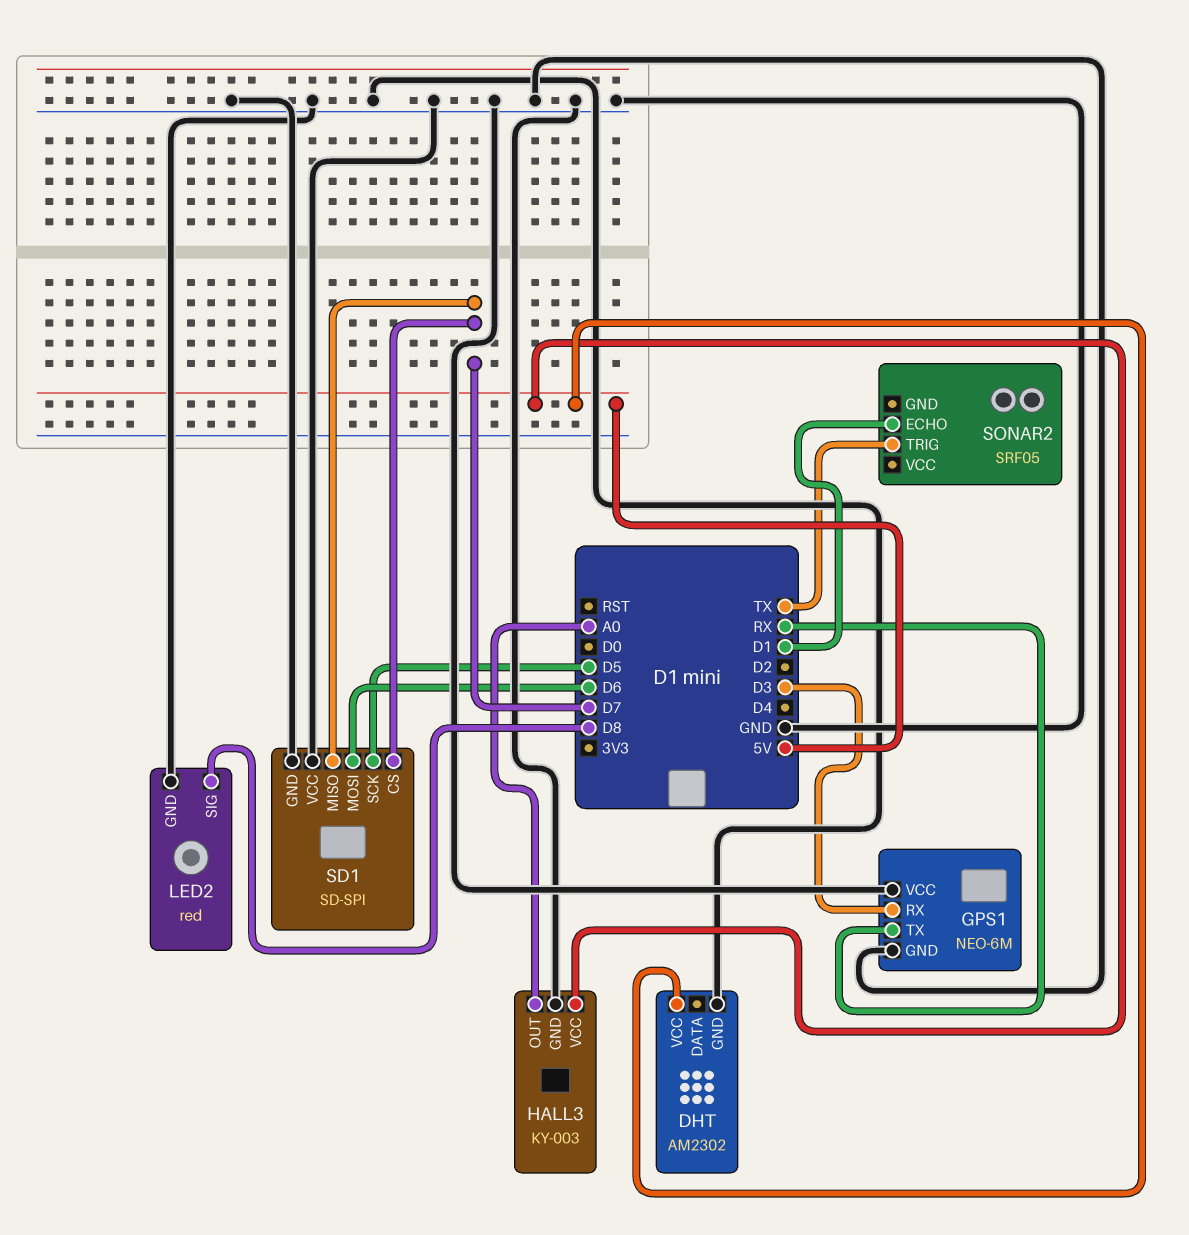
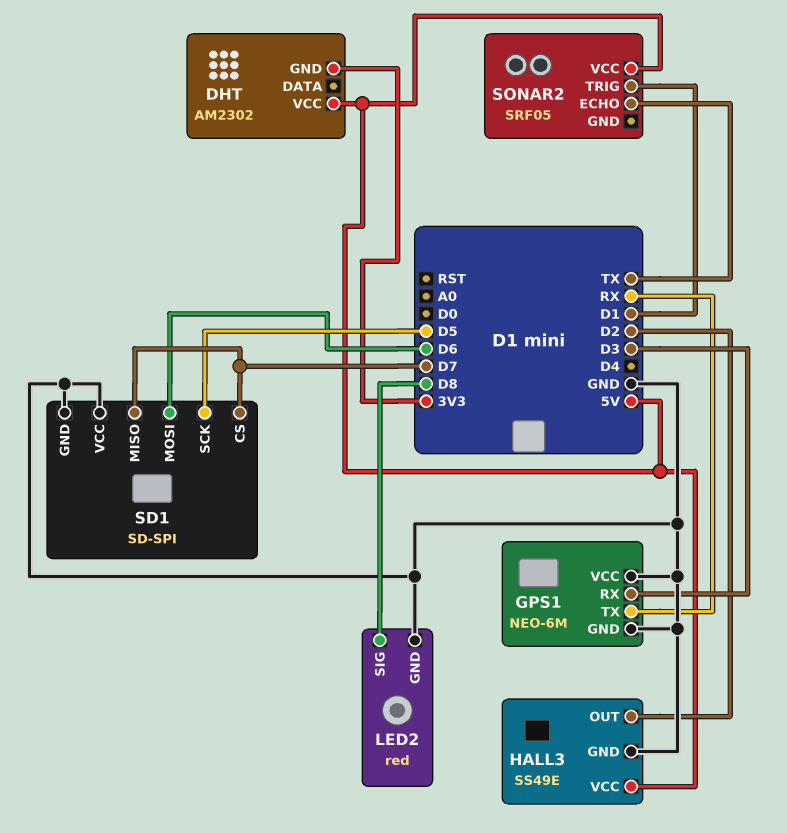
DHT pin GND: GND -> 3V3
HALL3: KY-003 -> SS49E
HALL3 pin OUT: A0 -> D2
SONAR2 pin ECHO: D1 -> TX
SONAR2 pin TRIG: TX -> D1
SONAR2 pin VCC: none -> 5V

